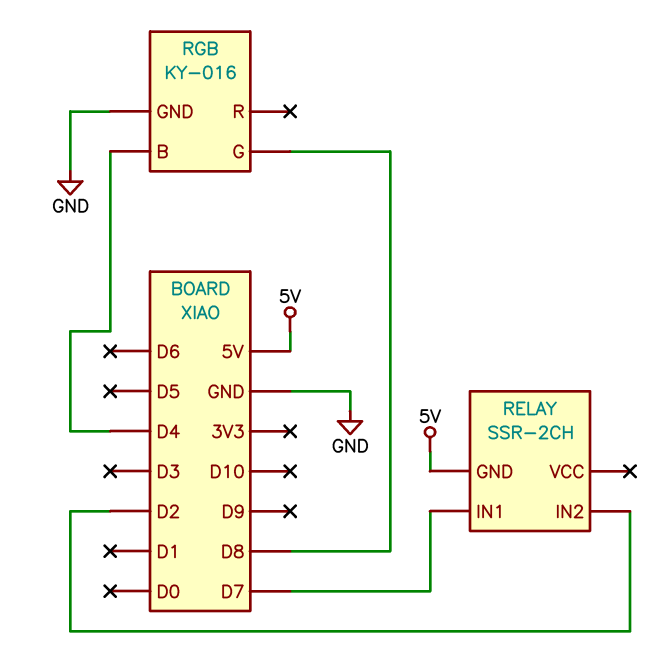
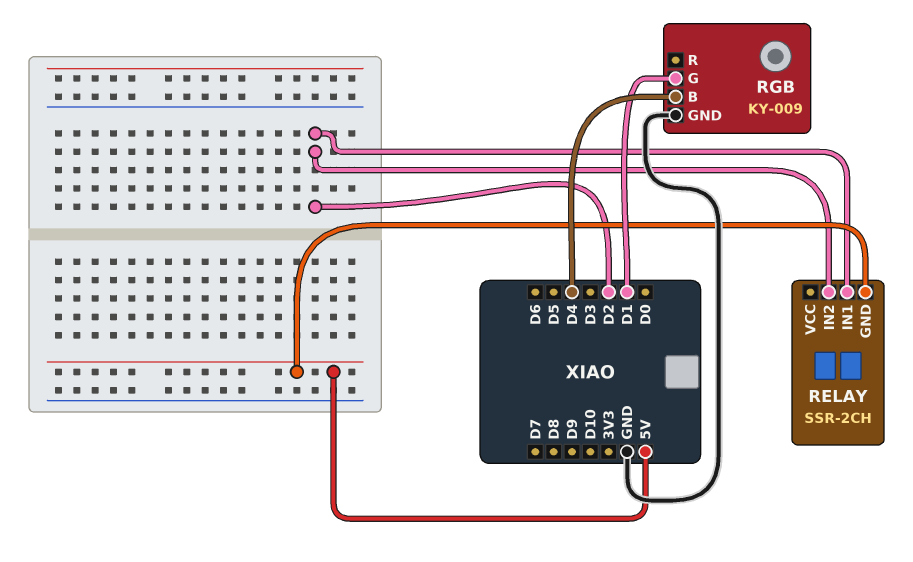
RELAY pin IN1: D7 -> D2
RGB: KY-016 -> KY-009
RGB pin G: D8 -> D1

